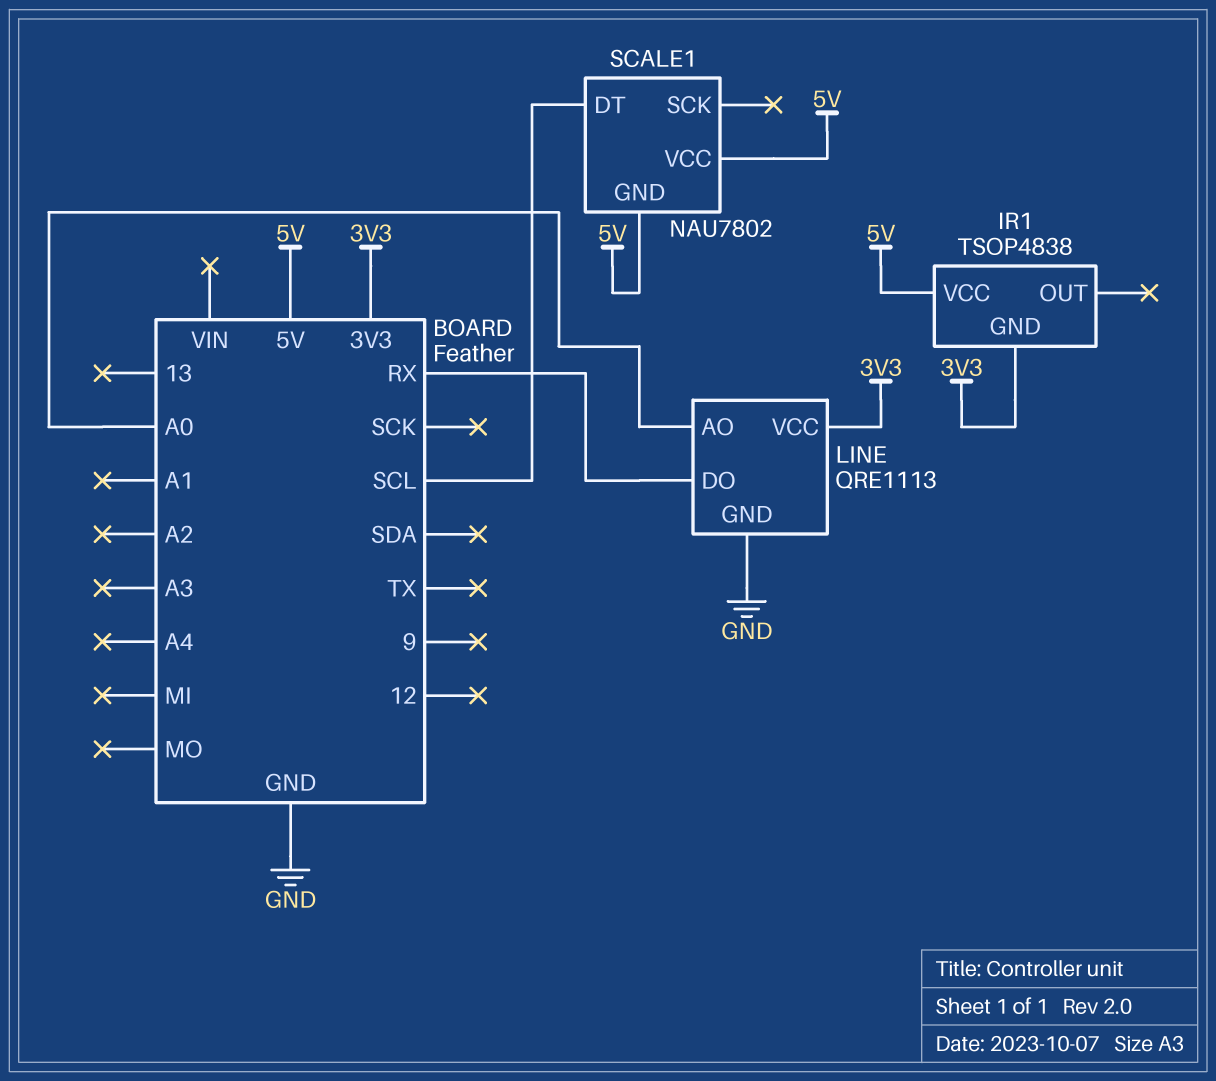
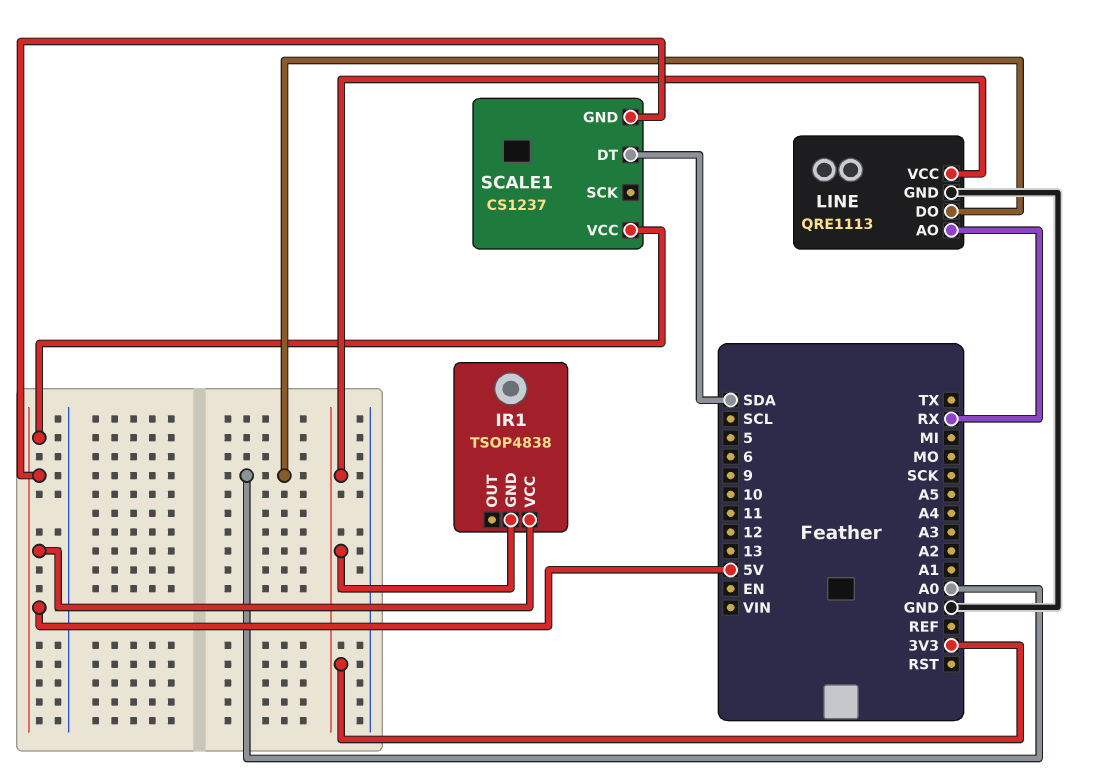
LINE pin AO: A0 -> RX
LINE pin DO: RX -> A0
SCALE1: NAU7802 -> CS1237
SCALE1 pin DT: SCL -> SDA

